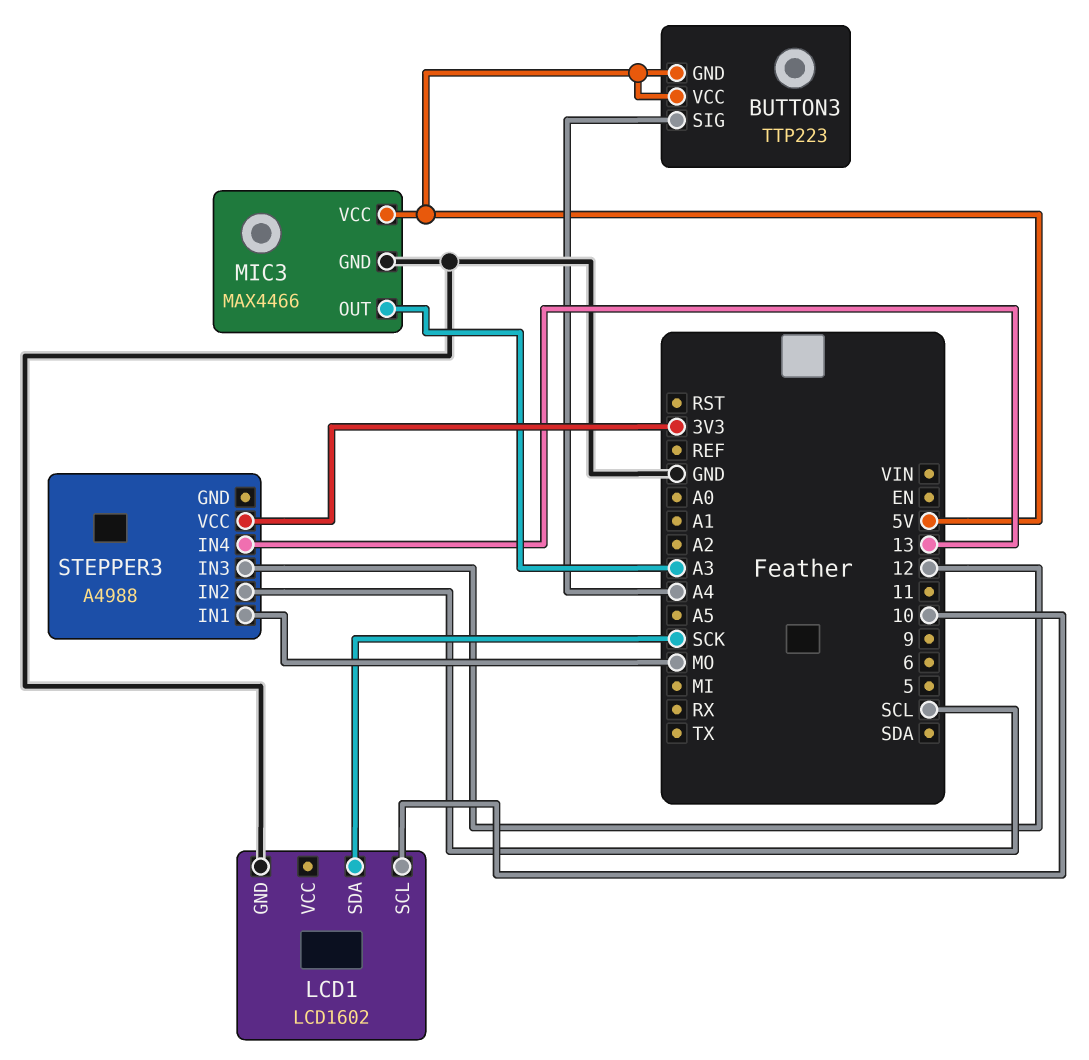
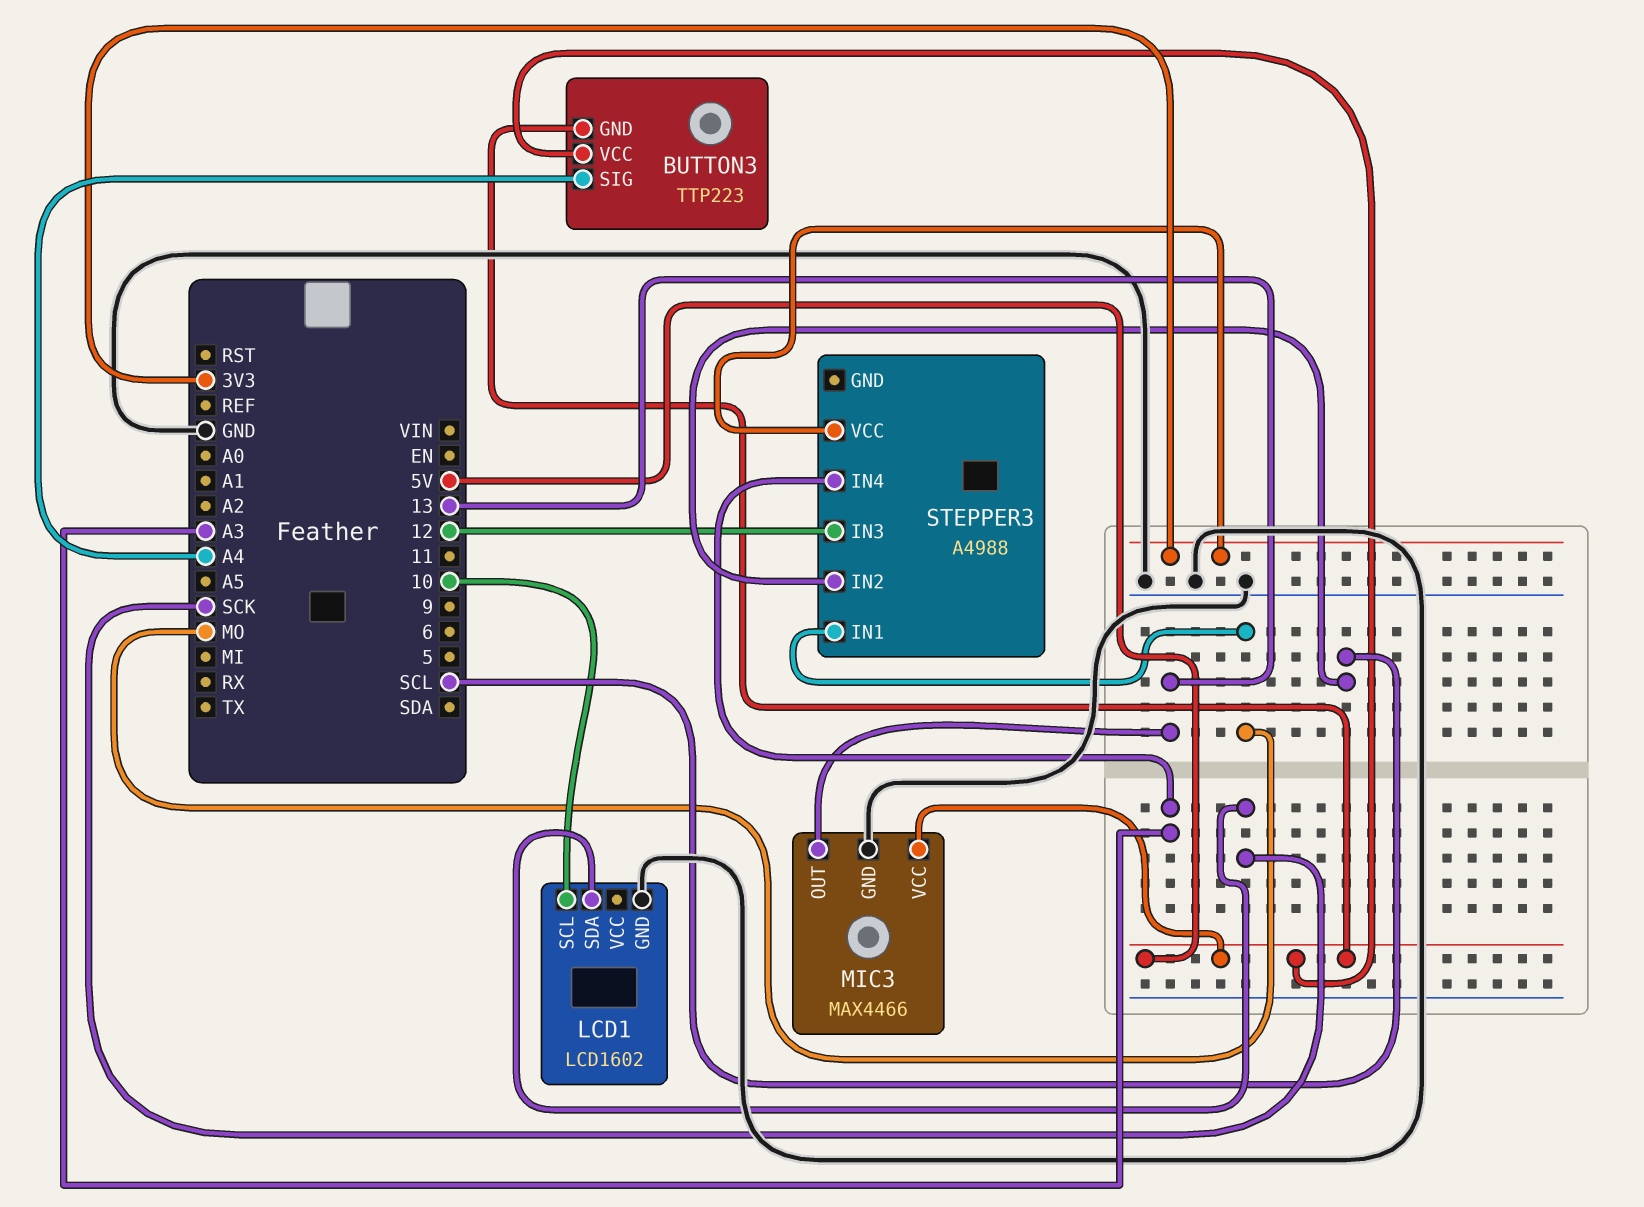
MIC3 pin OUT: A3 -> 13
STEPPER3 pin IN4: 13 -> A3

